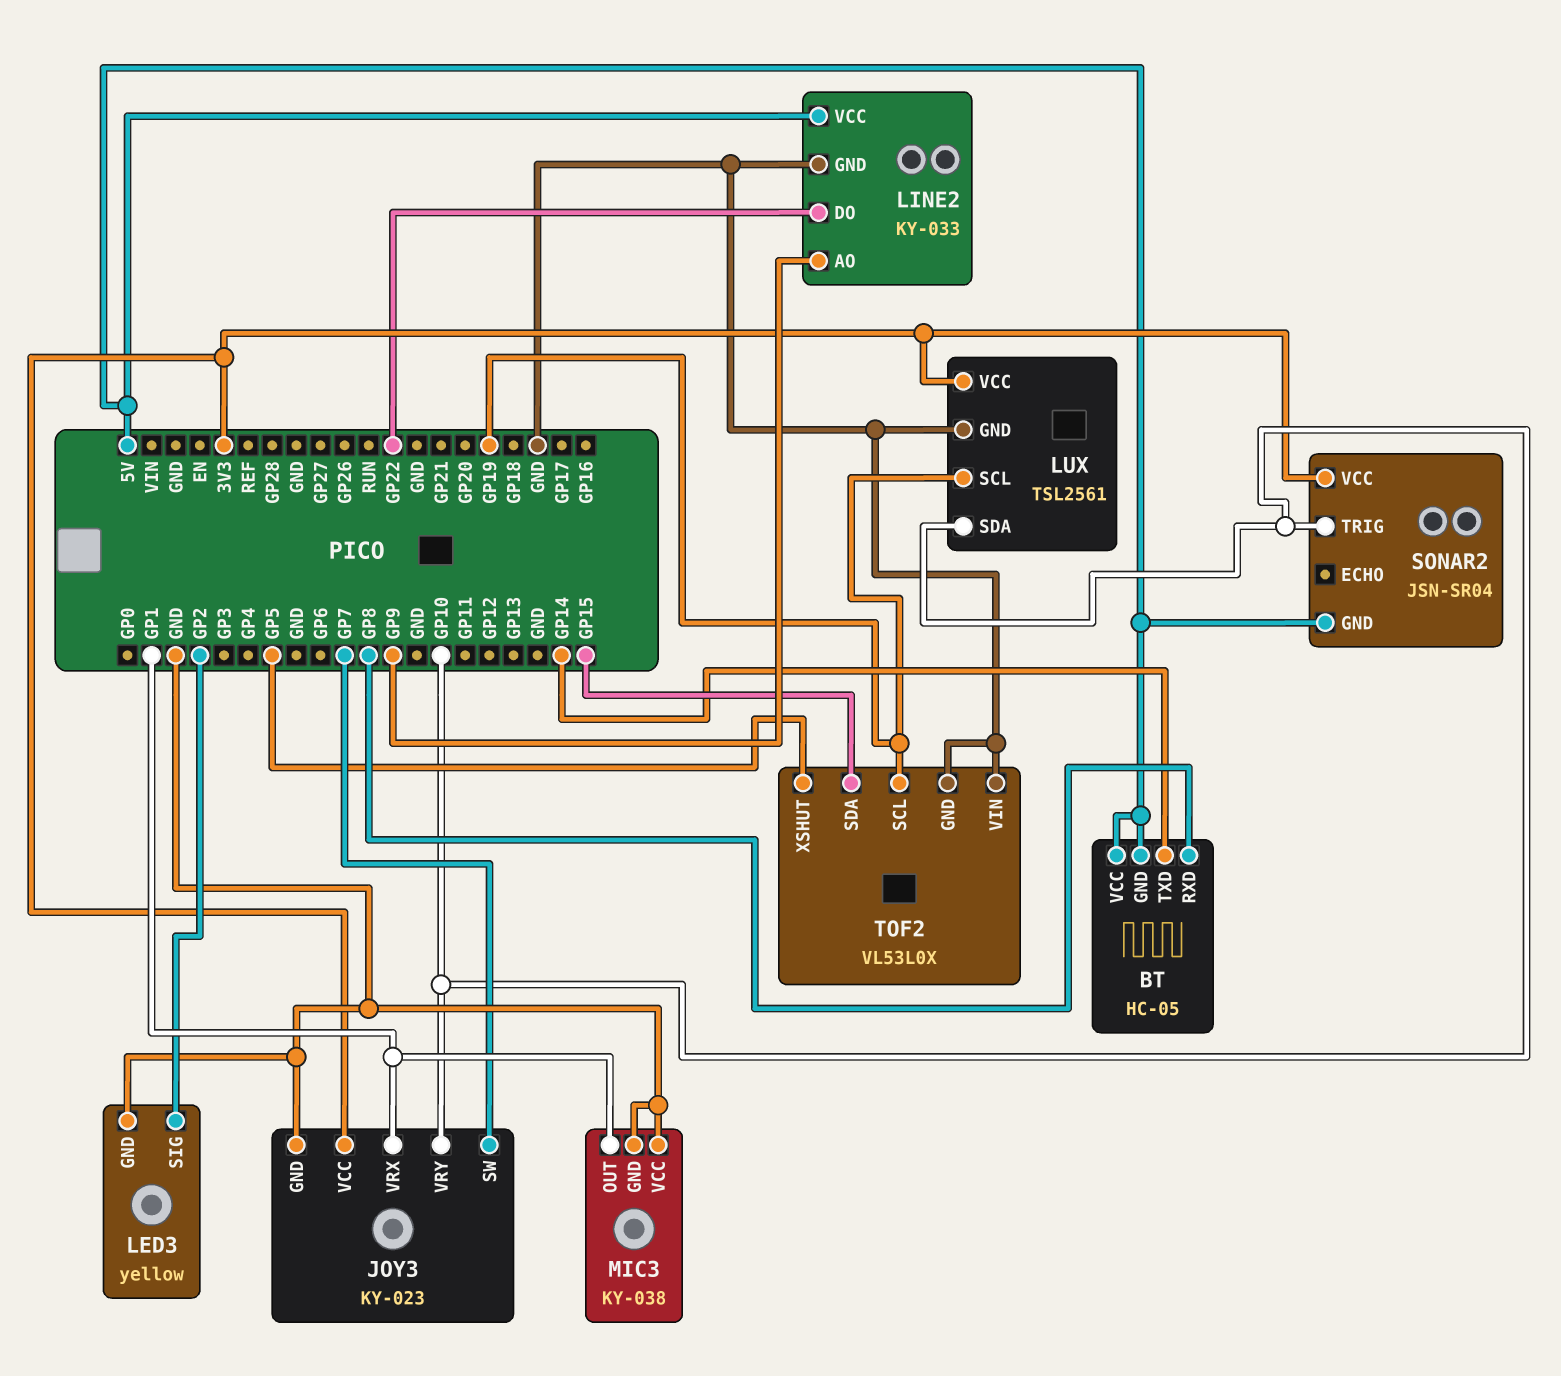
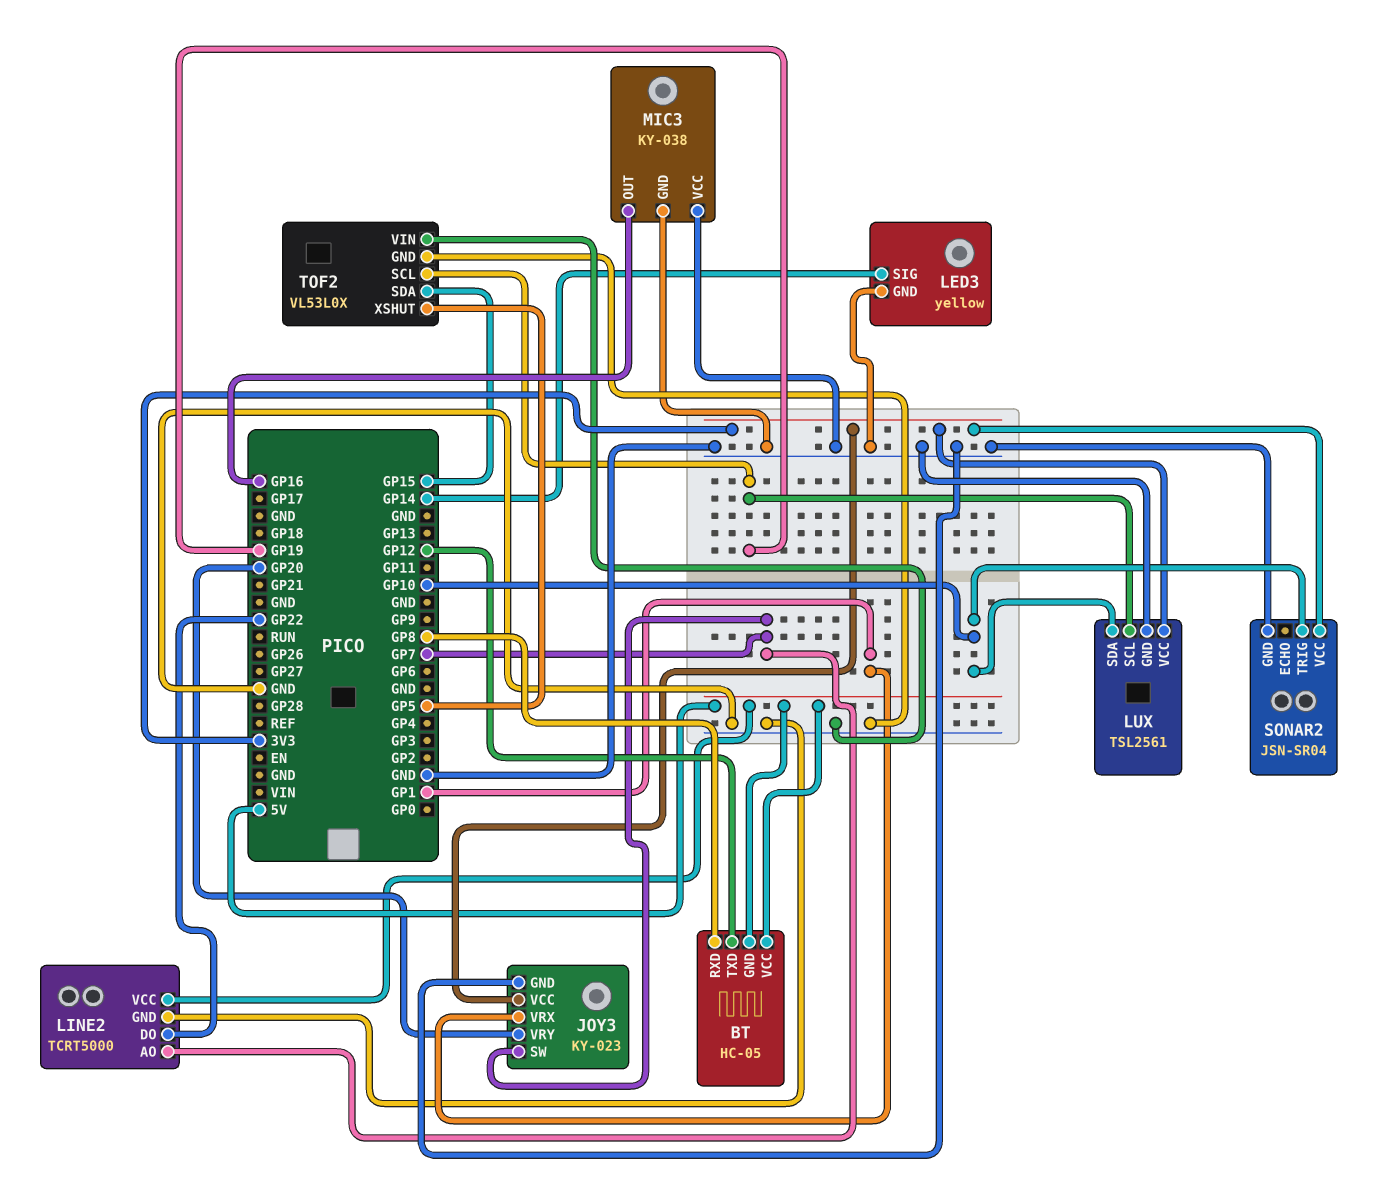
BT pin TXD: GP14 -> GP12
JOY3 pin VRY: GP10 -> GP20
LED3 pin SIG: GP2 -> GP14
LINE2: KY-033 -> TCRT5000
LINE2 pin AO: GP9 -> GP7
MIC3 pin OUT: GP1 -> GP16
SONAR2 pin GND: 5V -> GND

